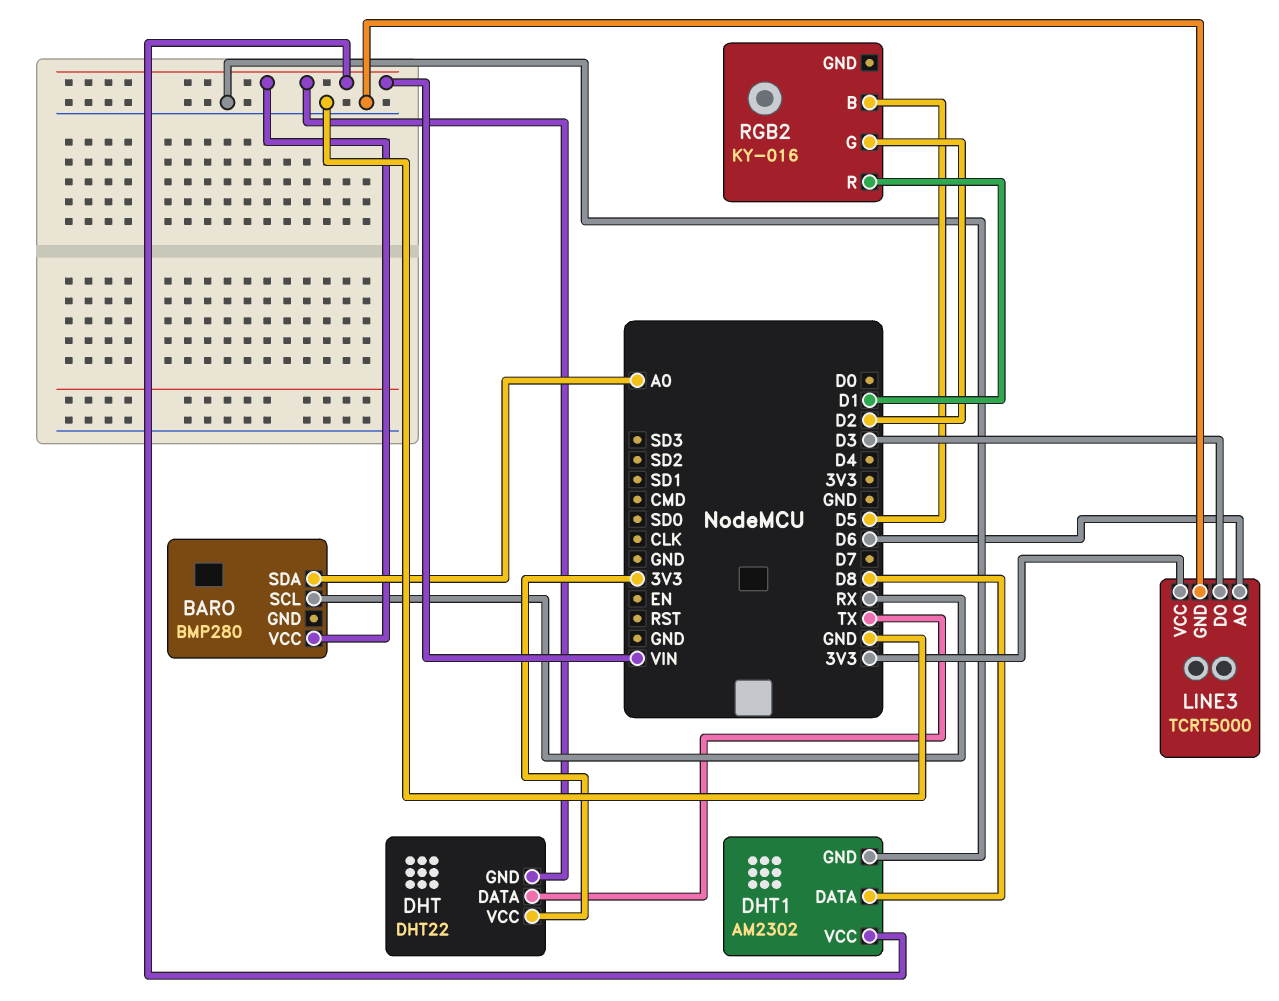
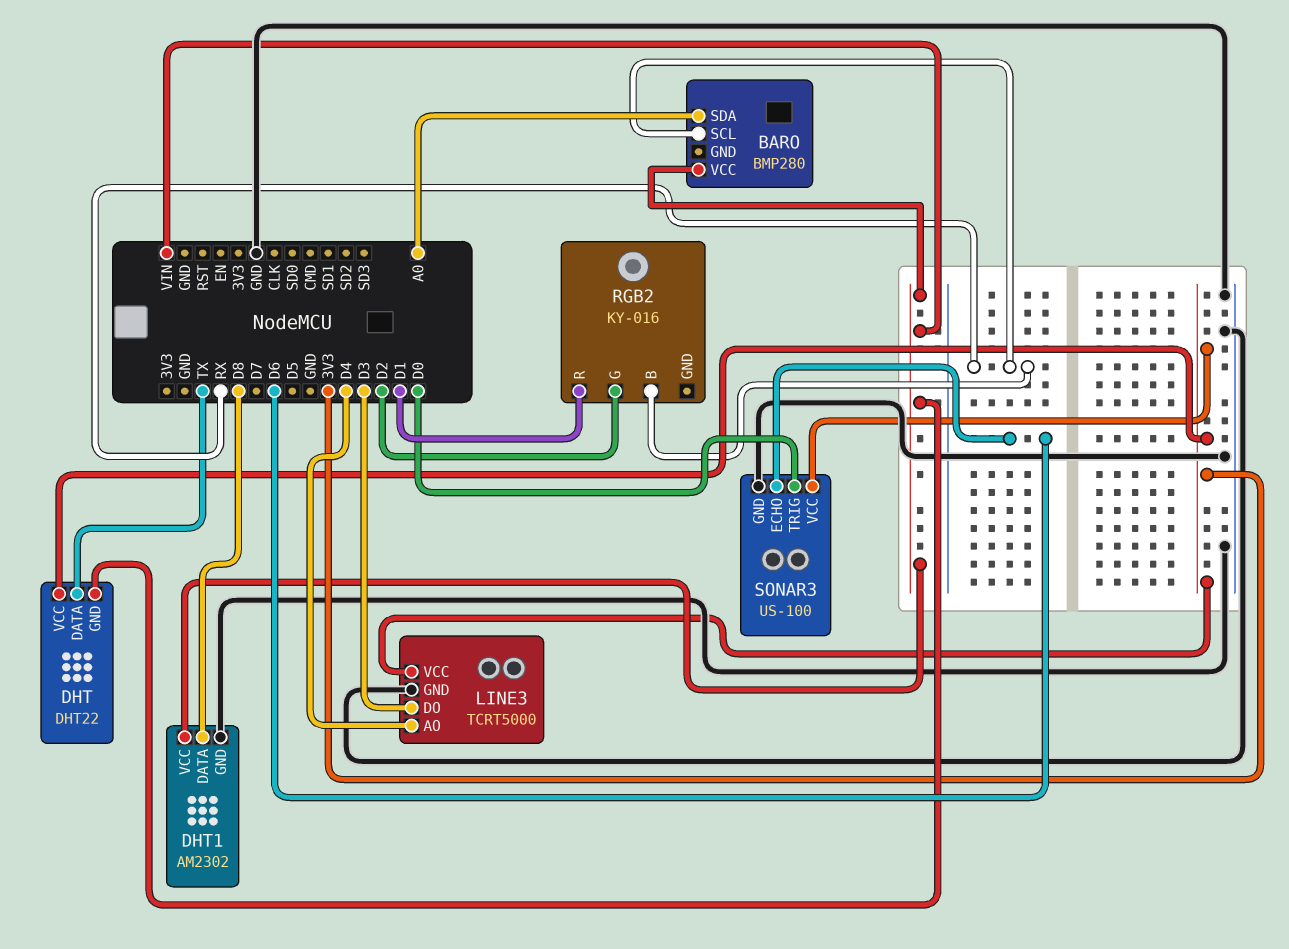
LINE3 pin AO: D6 -> D4
RGB2 pin B: D5 -> RX
SONAR3: none -> US-100
SONAR3 pin ECHO: none -> D6
SONAR3 pin GND: none -> GND
SONAR3 pin TRIG: none -> D0
SONAR3 pin VCC: none -> 3V3

